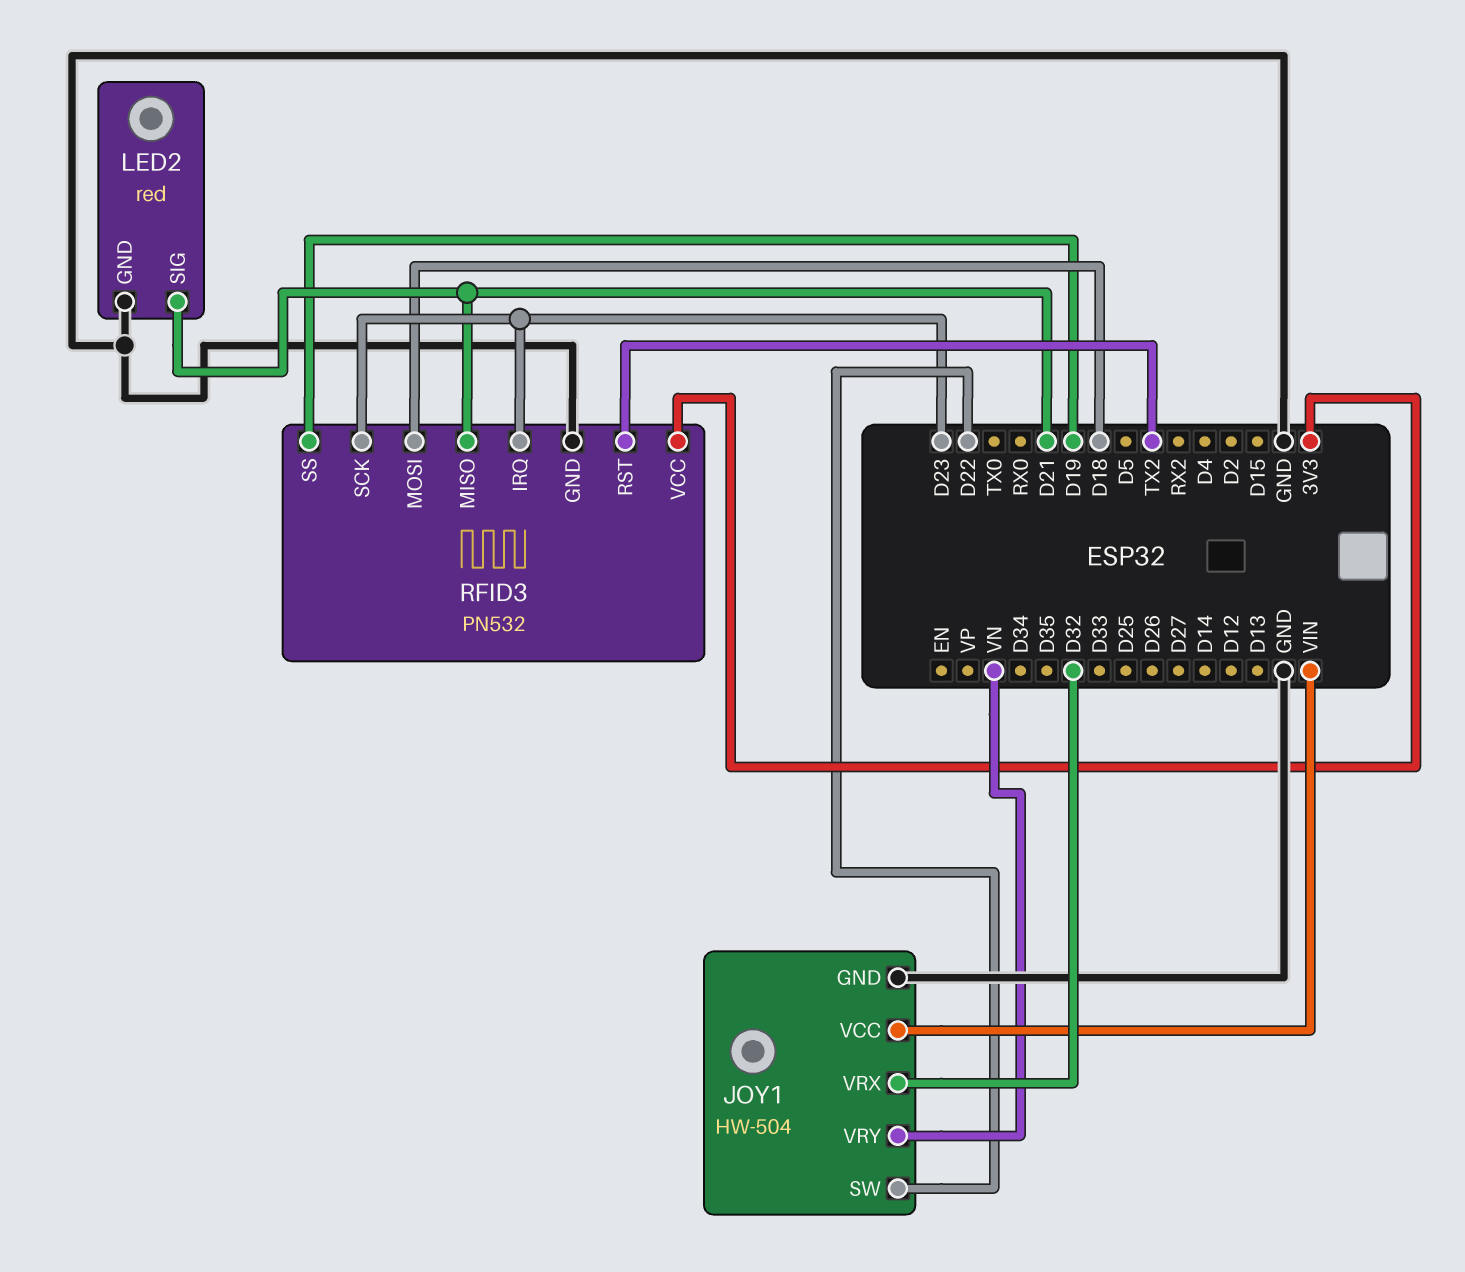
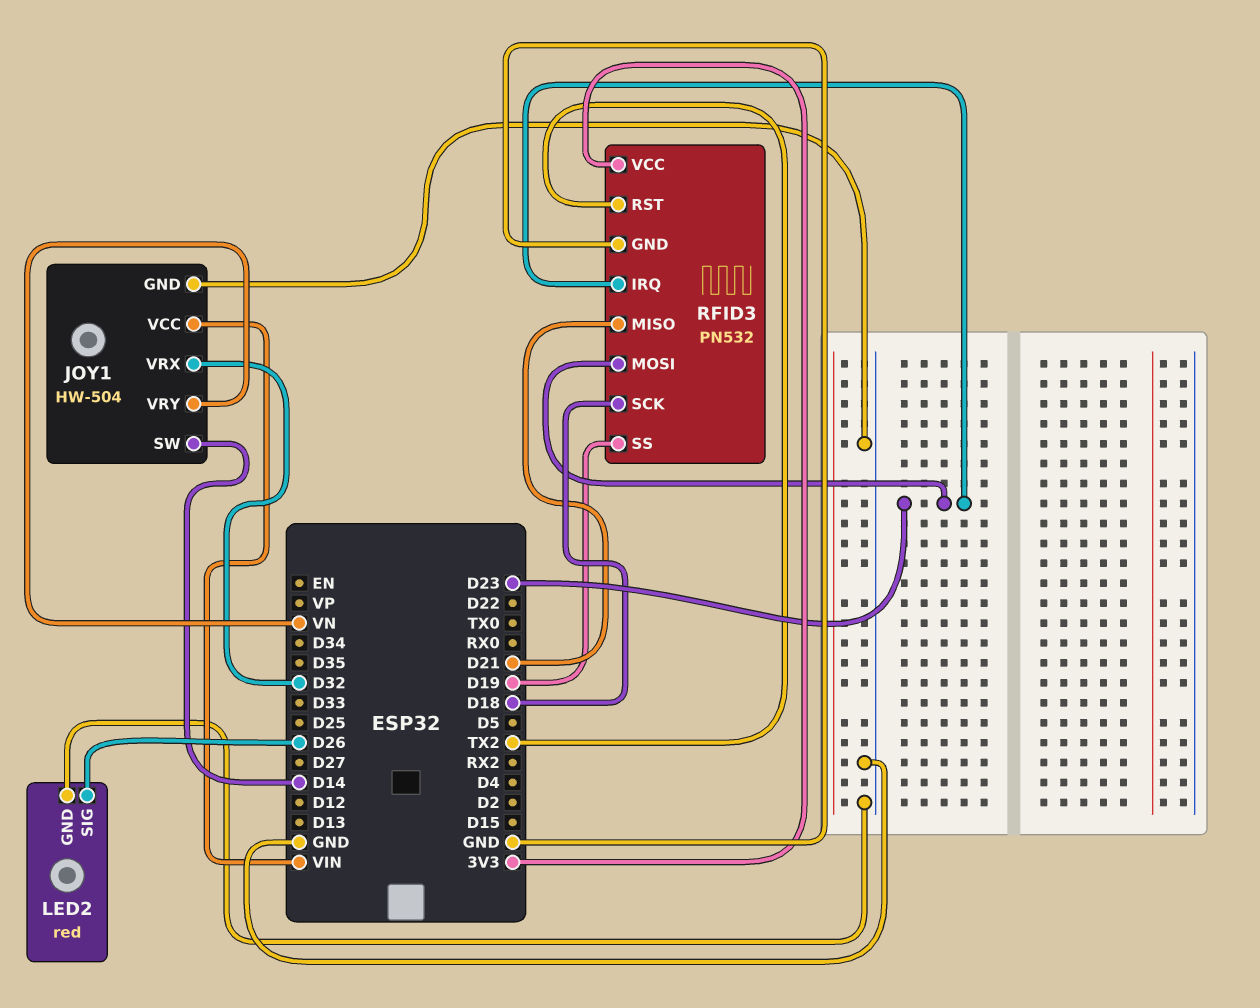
JOY1 pin SW: D22 -> D14
LED2 pin SIG: D21 -> D26
RFID3 pin MOSI: D18 -> D23
RFID3 pin SCK: D23 -> D18

